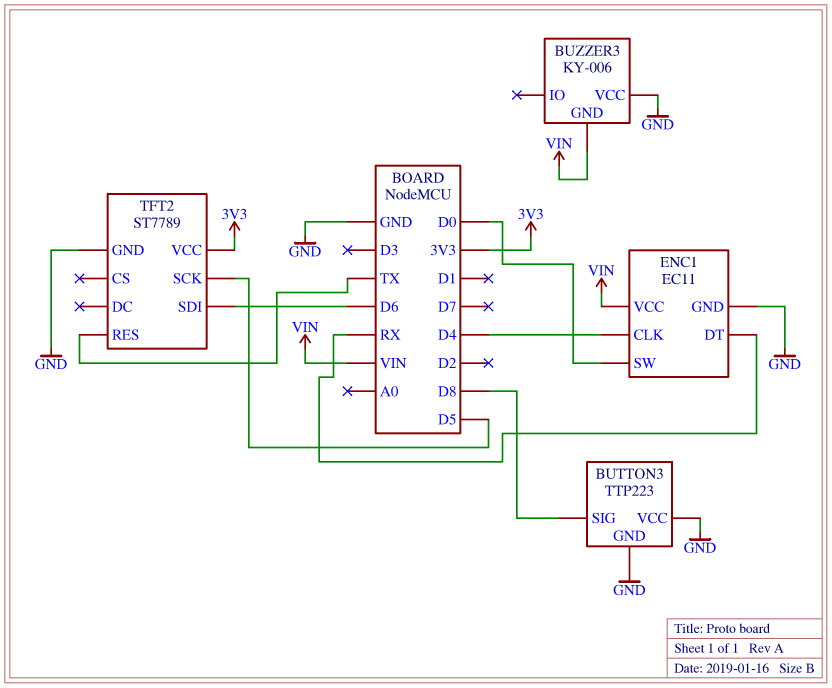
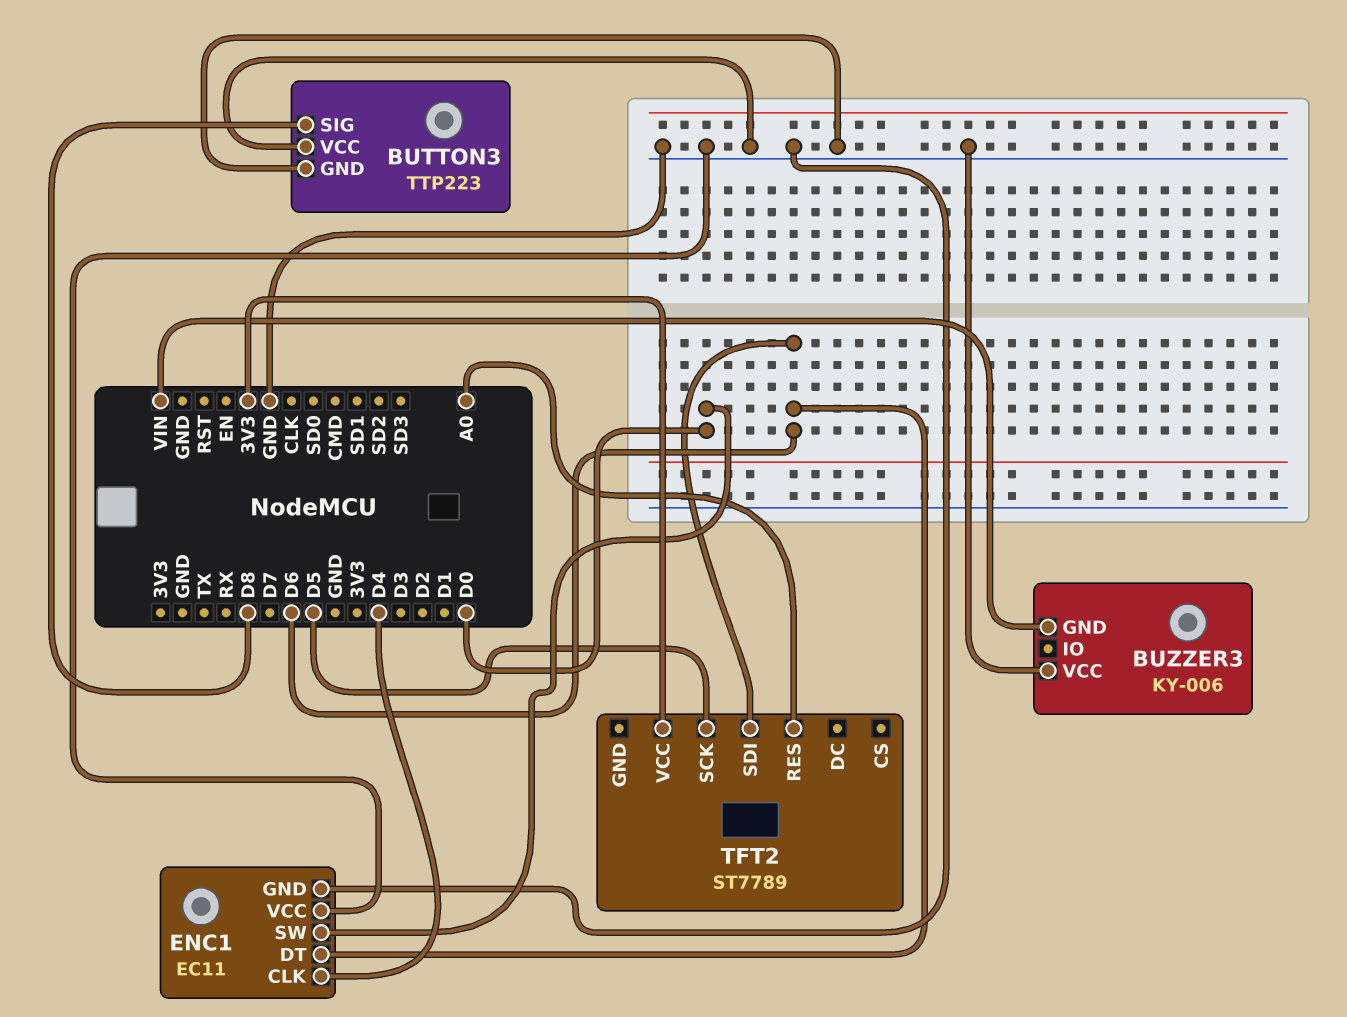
ENC1 pin DT: RX -> D6
ENC1 pin VCC: VIN -> GND
TFT2 pin GND: GND -> none
TFT2 pin RES: TX -> A0

